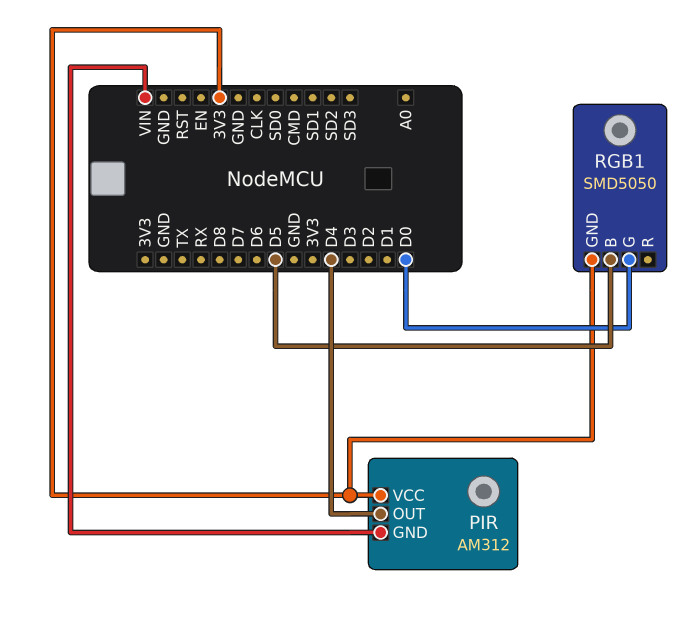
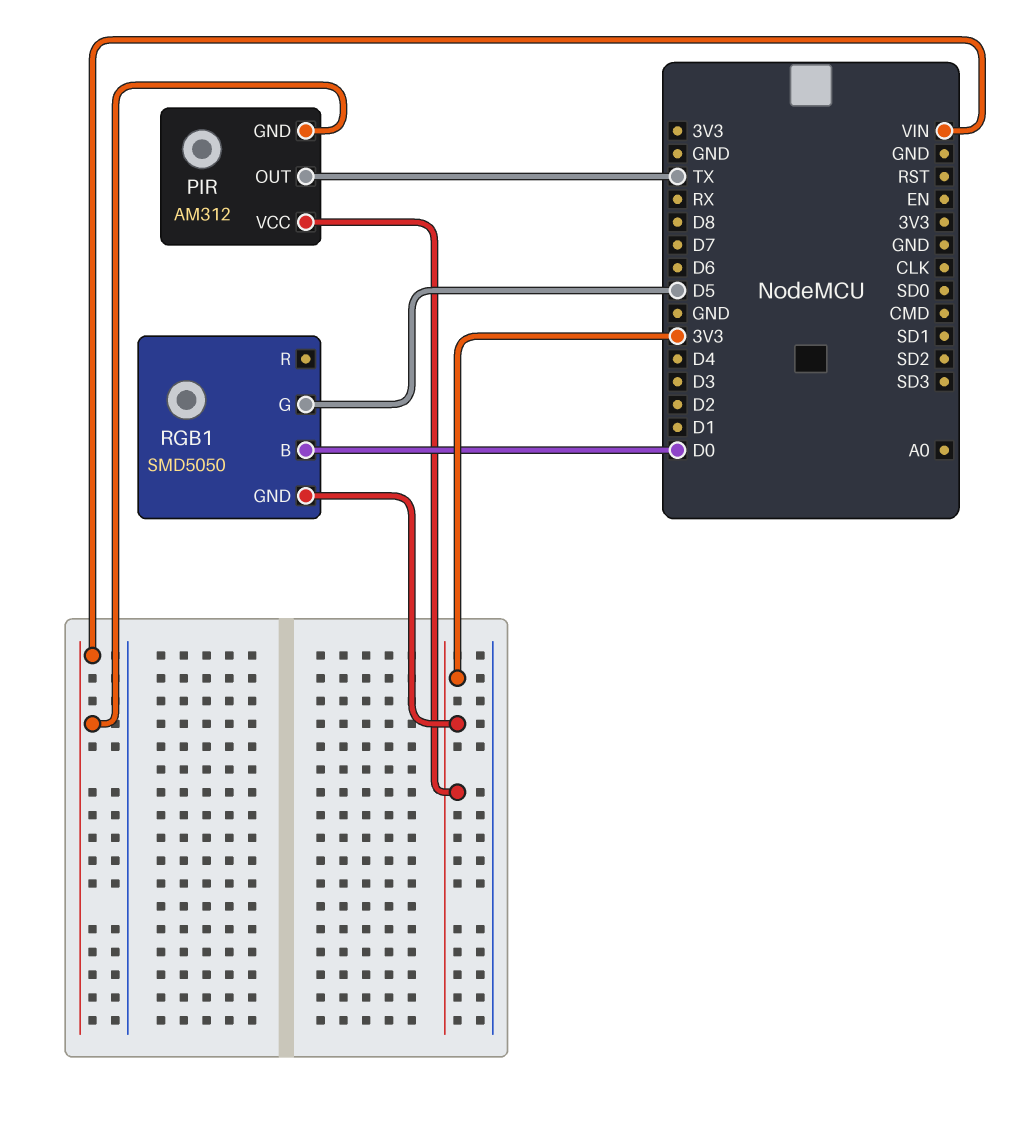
PIR pin OUT: D4 -> TX
RGB1 pin B: D5 -> D0
RGB1 pin G: D0 -> D5

